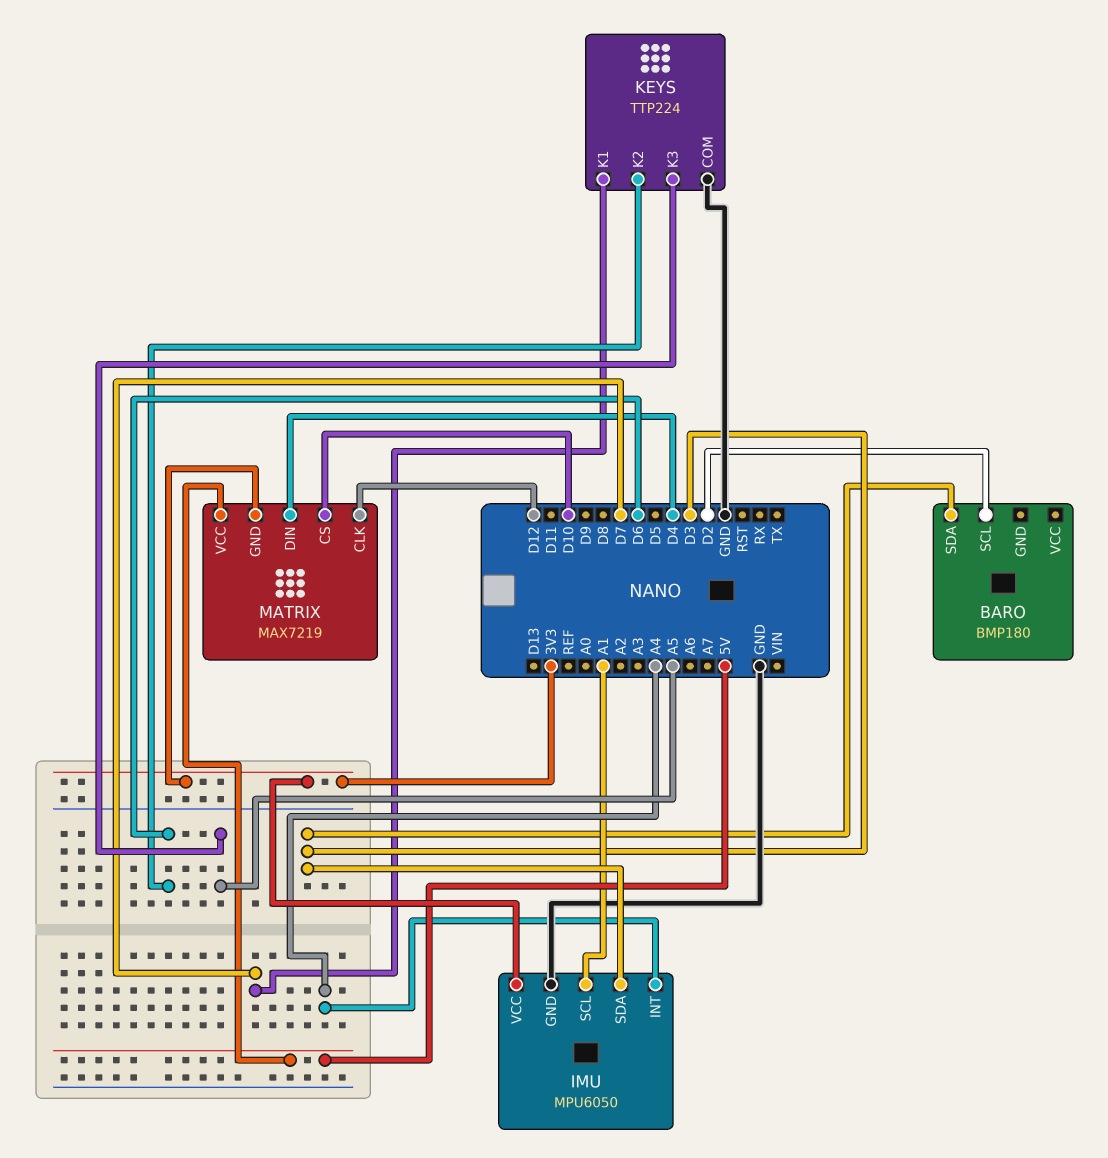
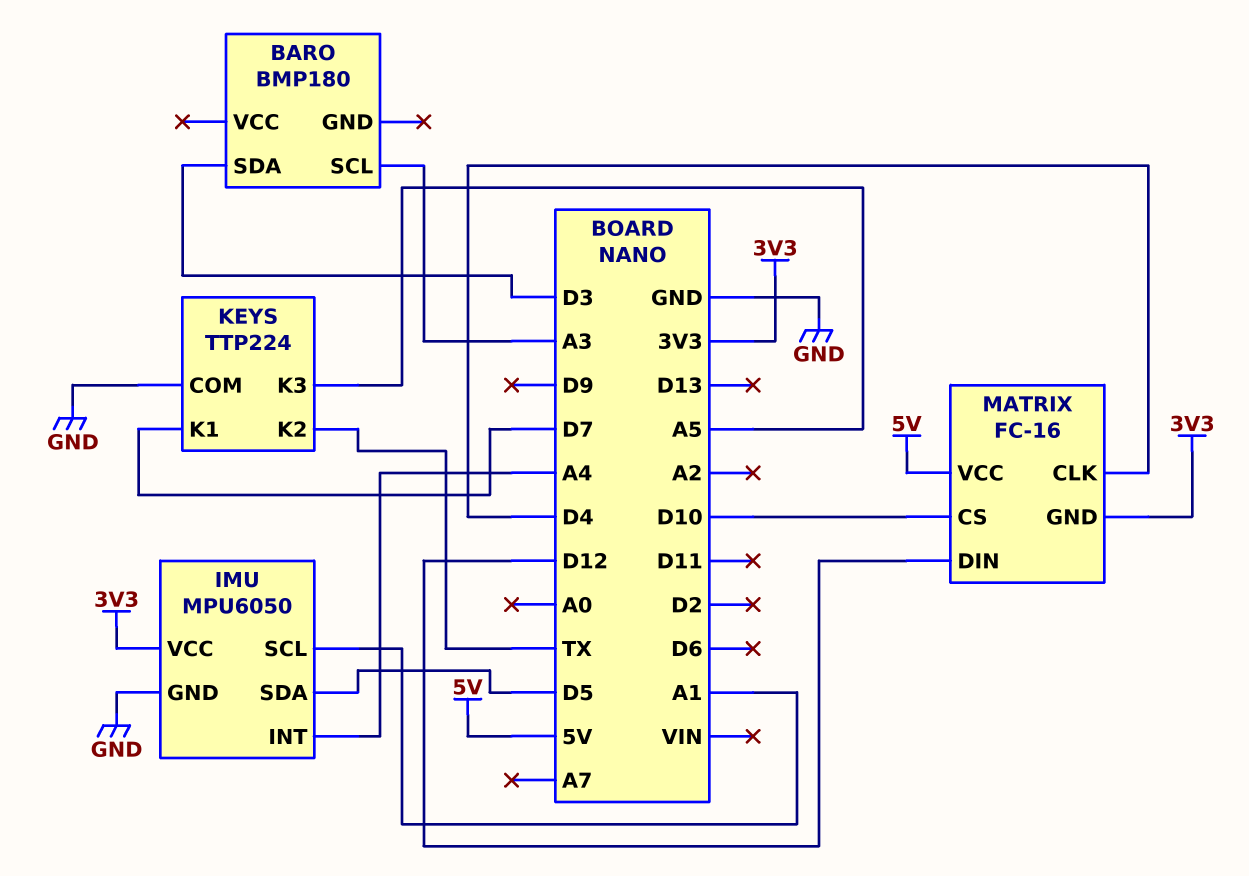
BARO pin SCL: D2 -> A3
IMU pin SDA: D3 -> D5
KEYS pin K2: D6 -> TX
MATRIX: MAX7219 -> FC-16
MATRIX pin CLK: D12 -> D4
MATRIX pin DIN: D4 -> D12

